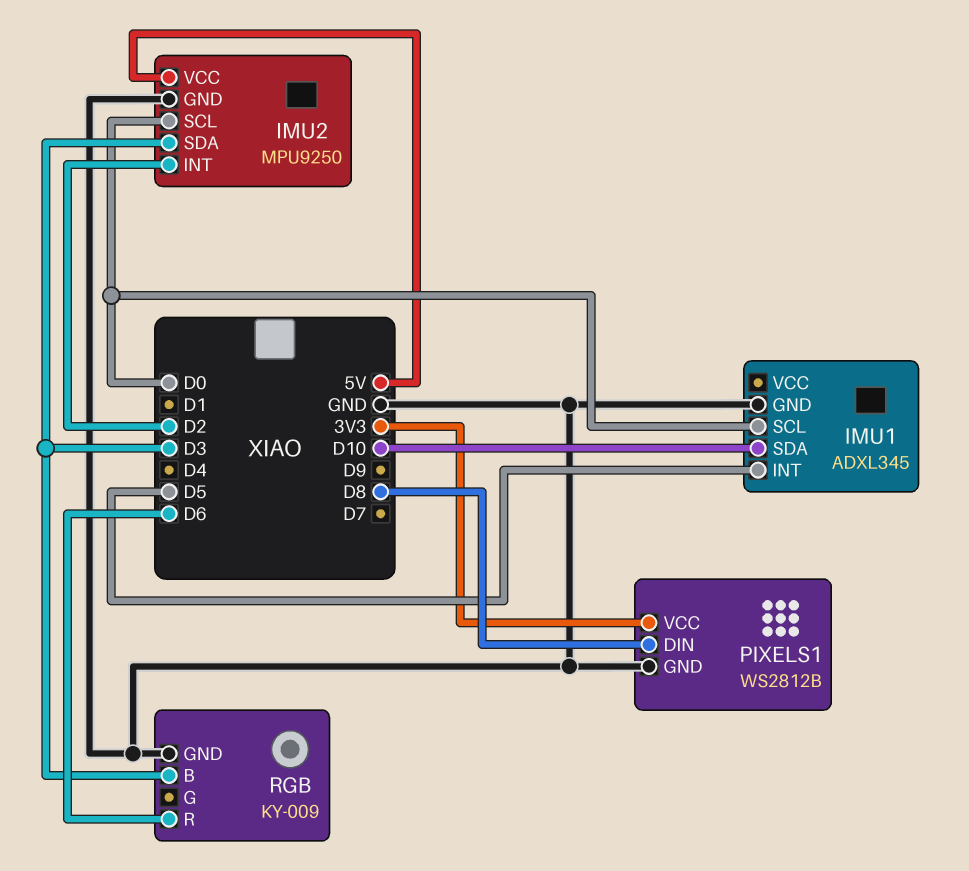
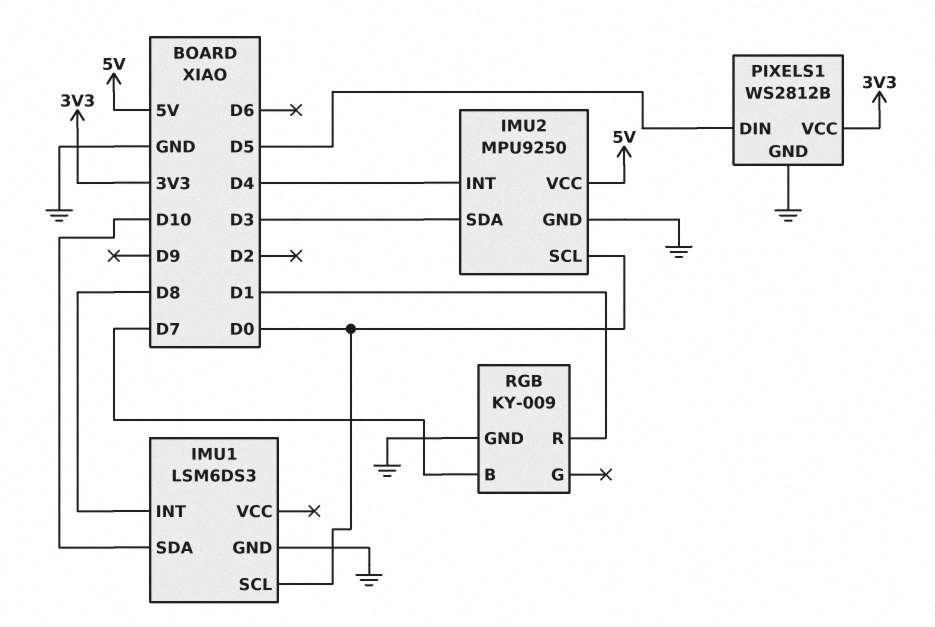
IMU1: ADXL345 -> LSM6DS3
IMU1 pin INT: D5 -> D8
IMU2 pin INT: D2 -> D4
PIXELS1 pin DIN: D8 -> D5
RGB pin B: D3 -> D7
RGB pin R: D6 -> D1

